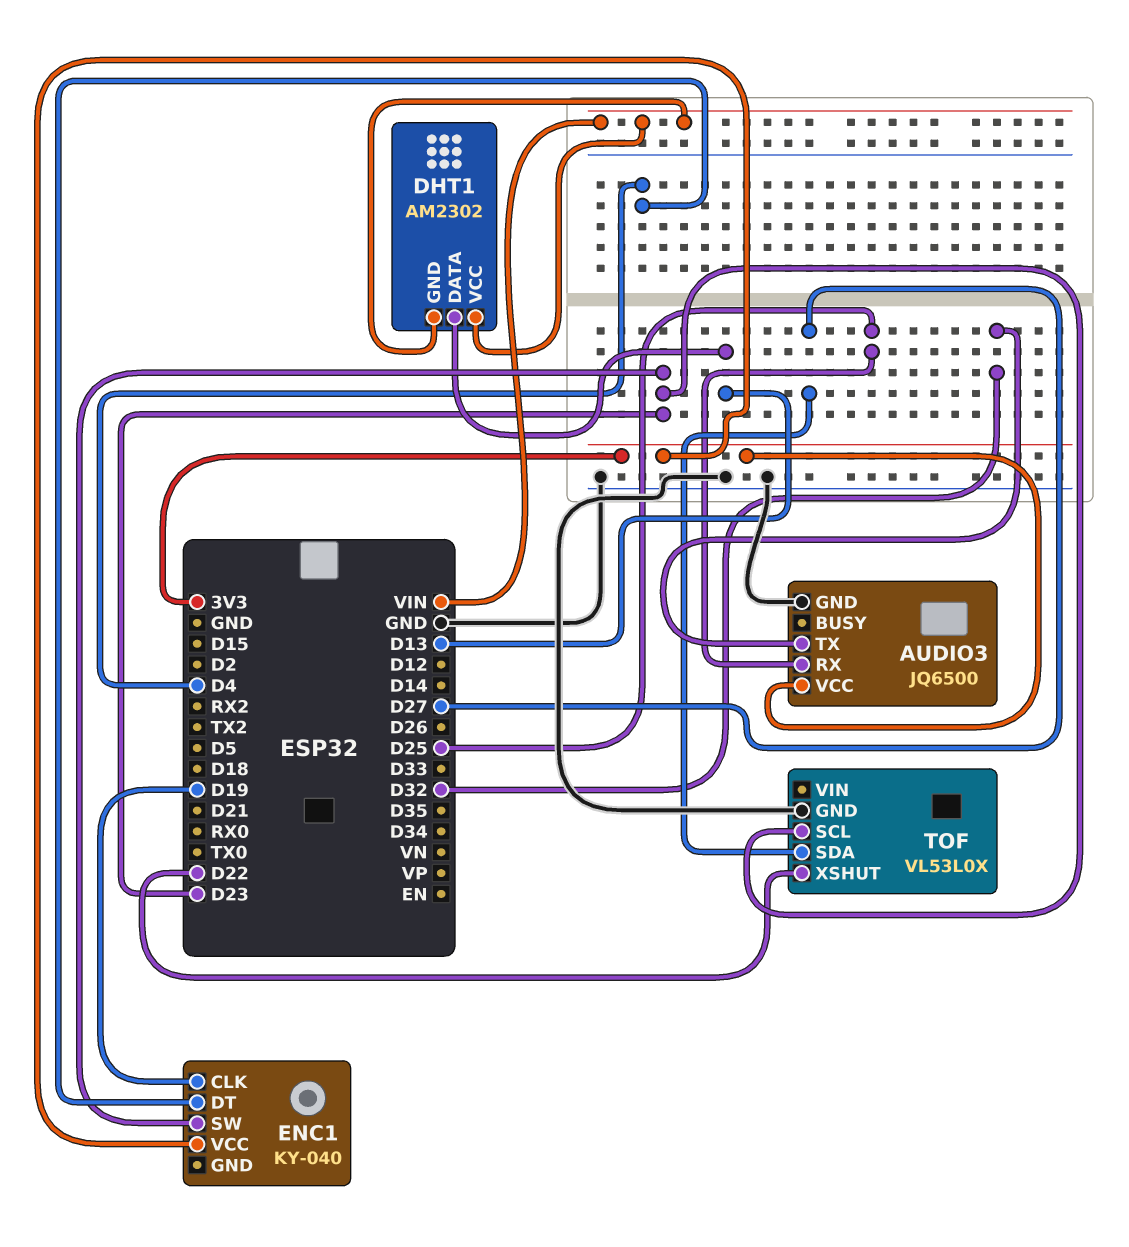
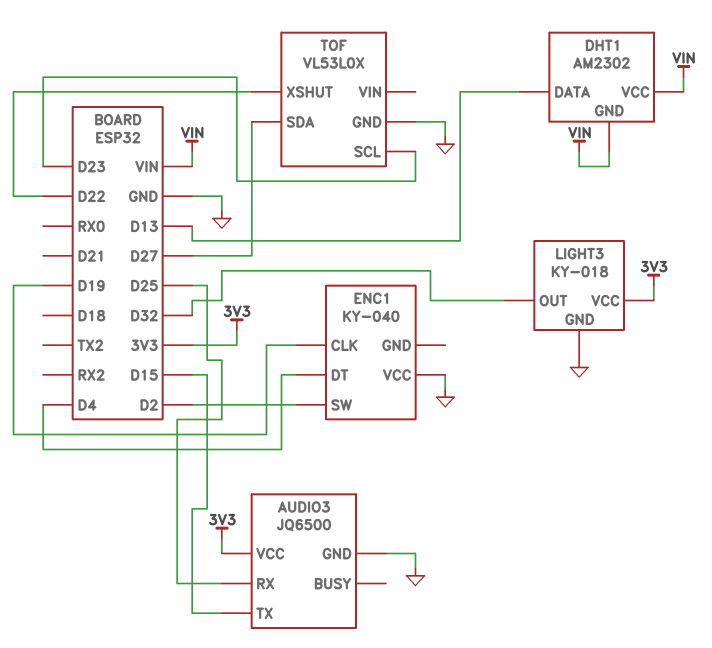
AUDIO3 pin TX: D32 -> D15
ENC1 pin SW: D23 -> D2
ENC1 pin VCC: 3V3 -> GND
LIGHT3: none -> KY-018
LIGHT3 pin GND: none -> GND
LIGHT3 pin OUT: none -> D32
LIGHT3 pin VCC: none -> 3V3

